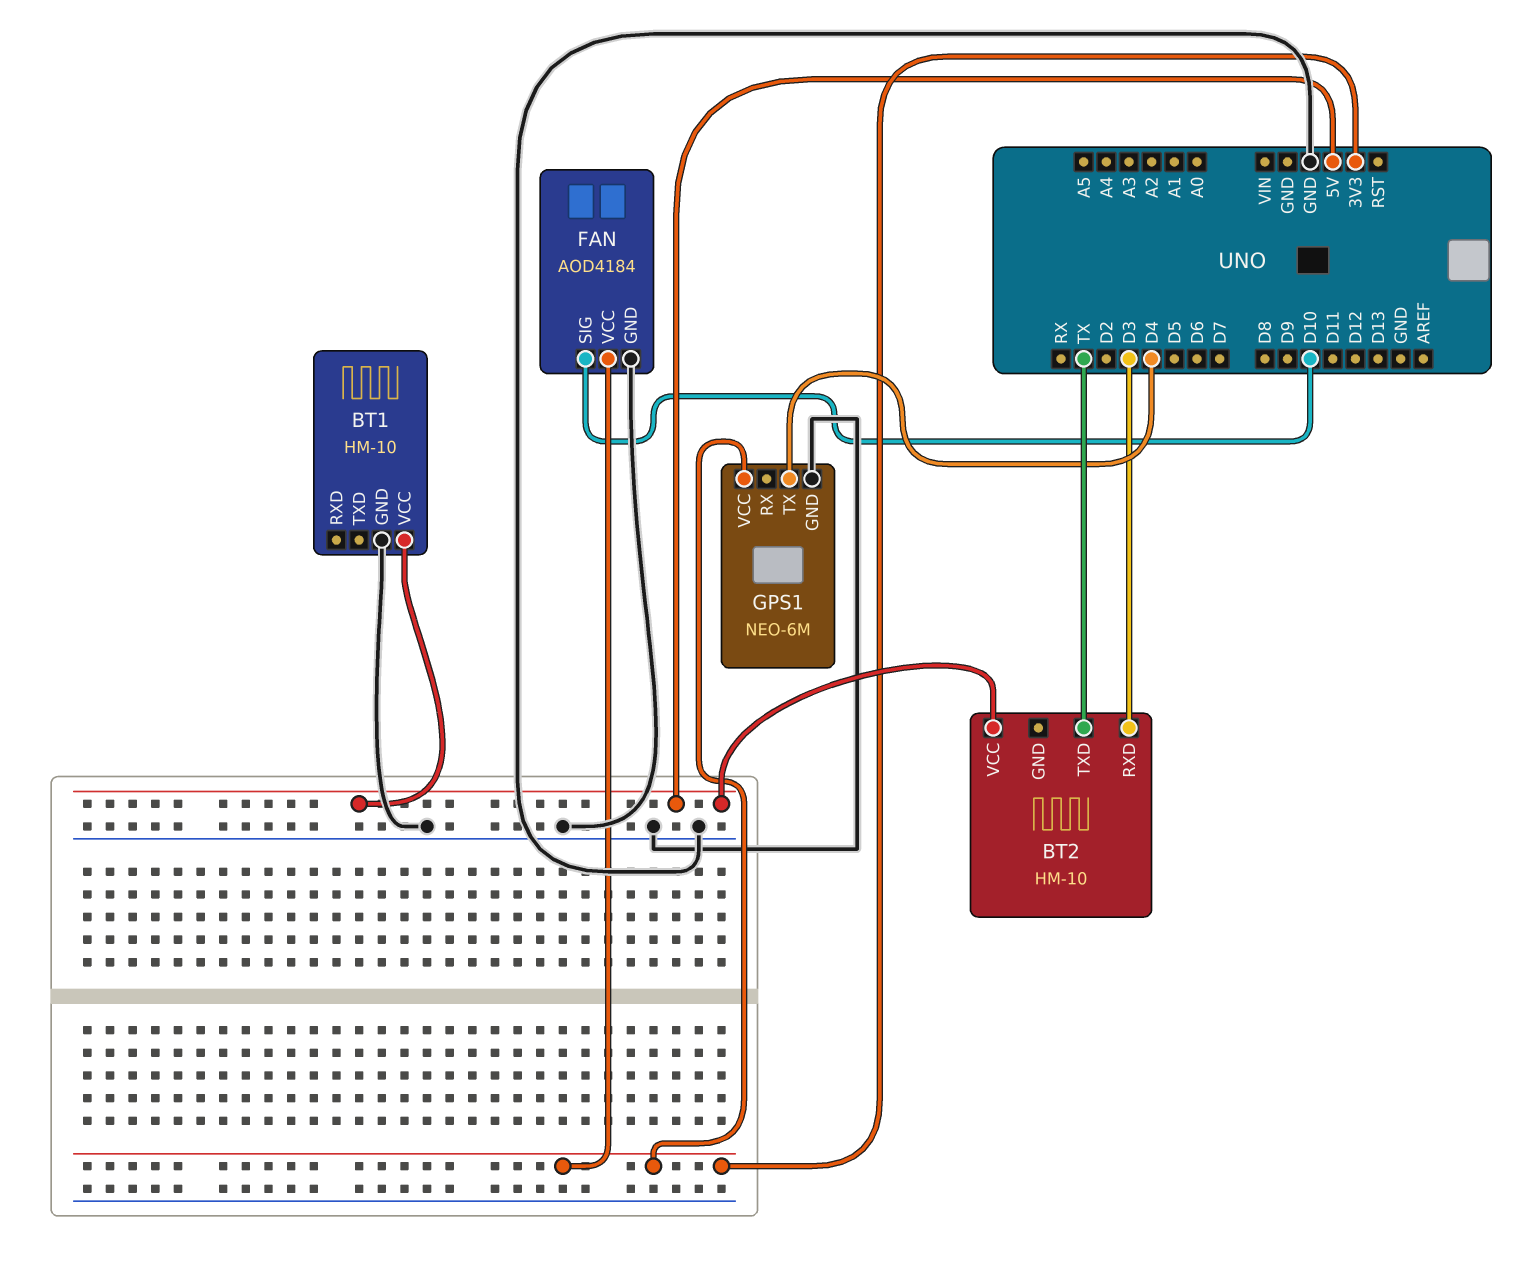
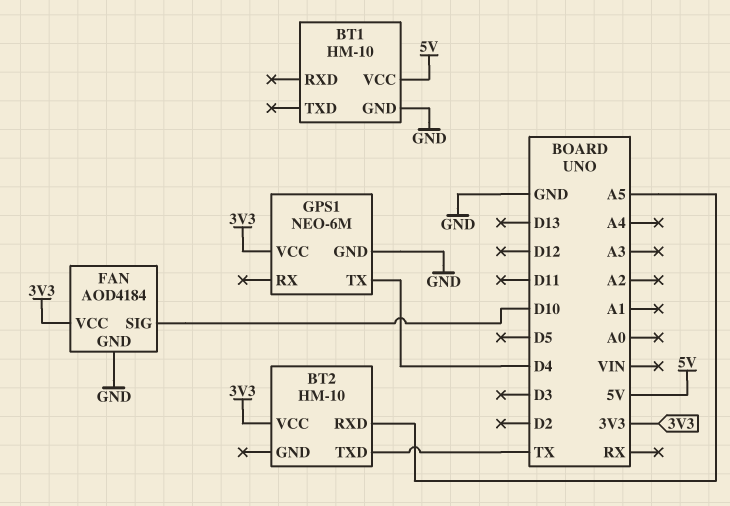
BT2 pin RXD: D3 -> A5
BT2 pin VCC: 5V -> 3V3

